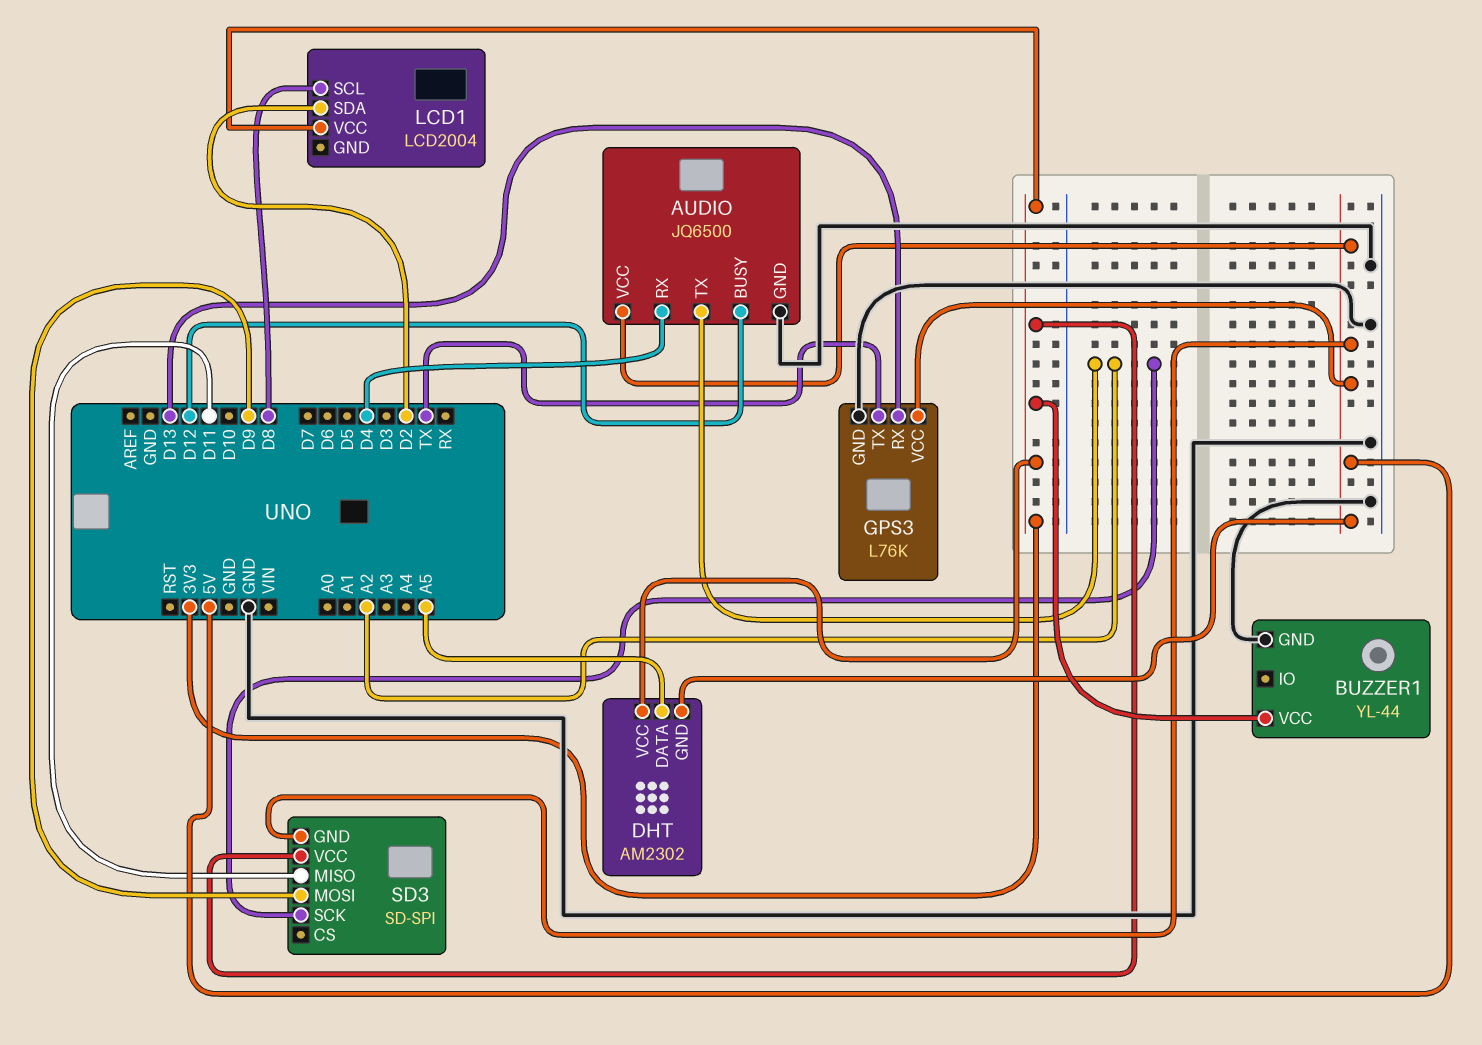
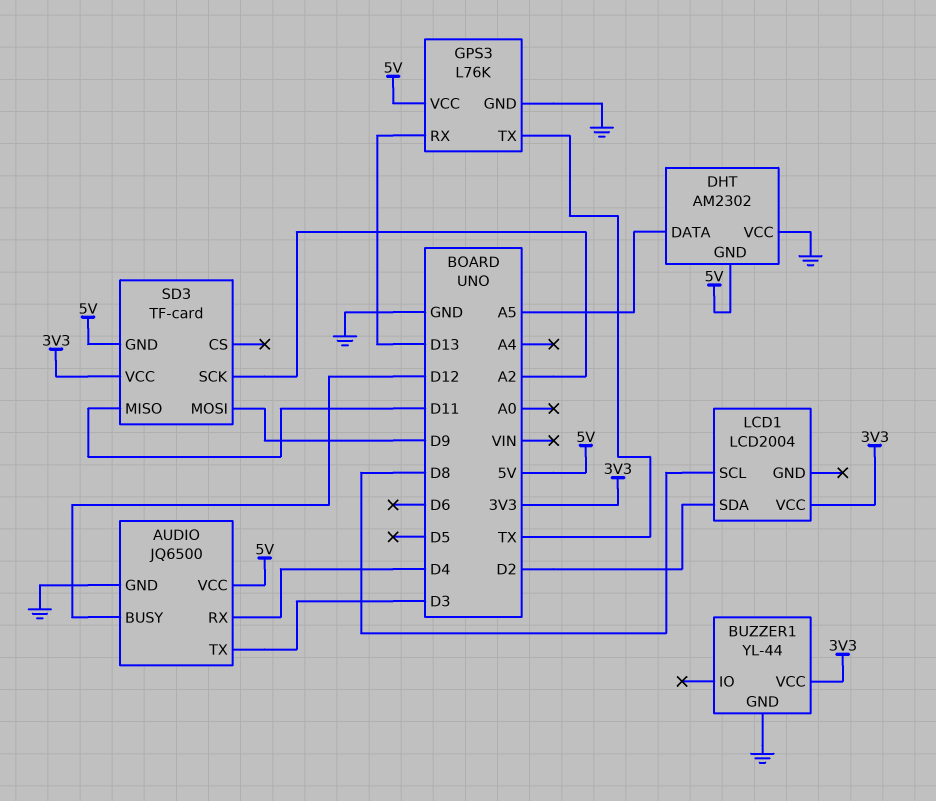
AUDIO pin TX: A2 -> D3
DHT pin VCC: 3V3 -> GND
SD3: SD-SPI -> TF-card

